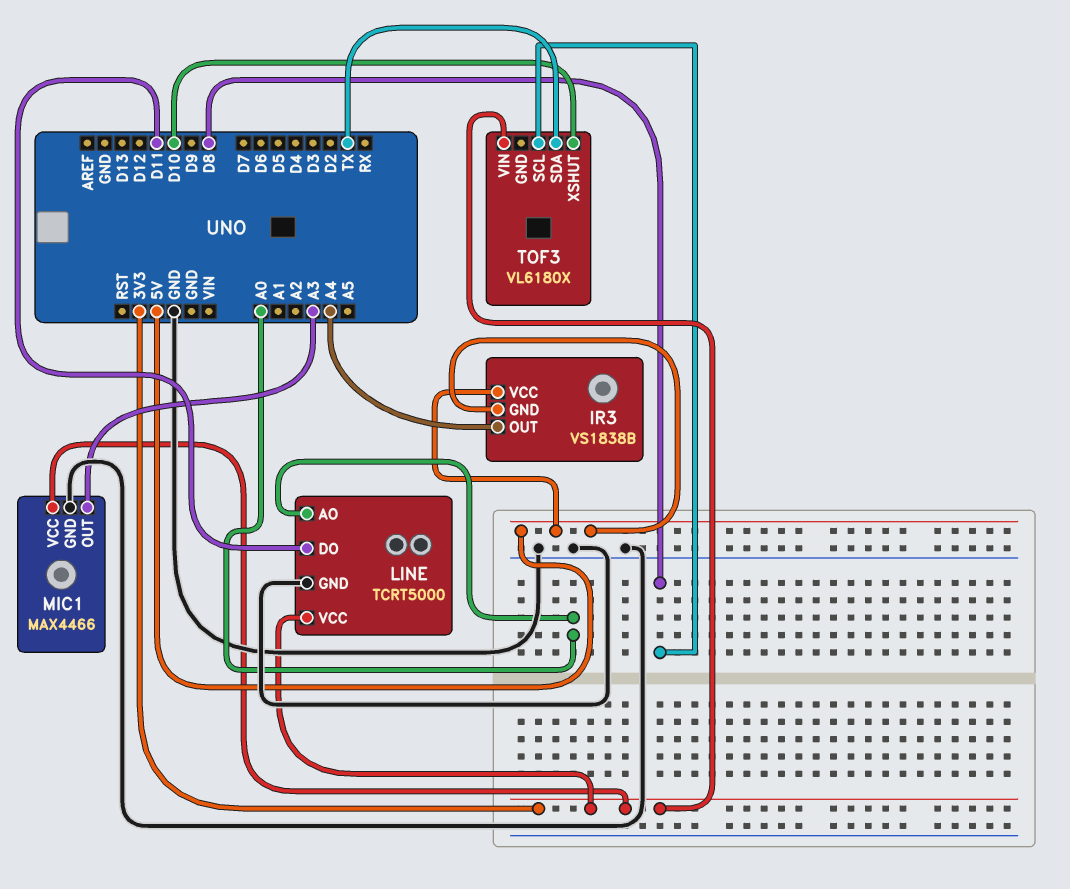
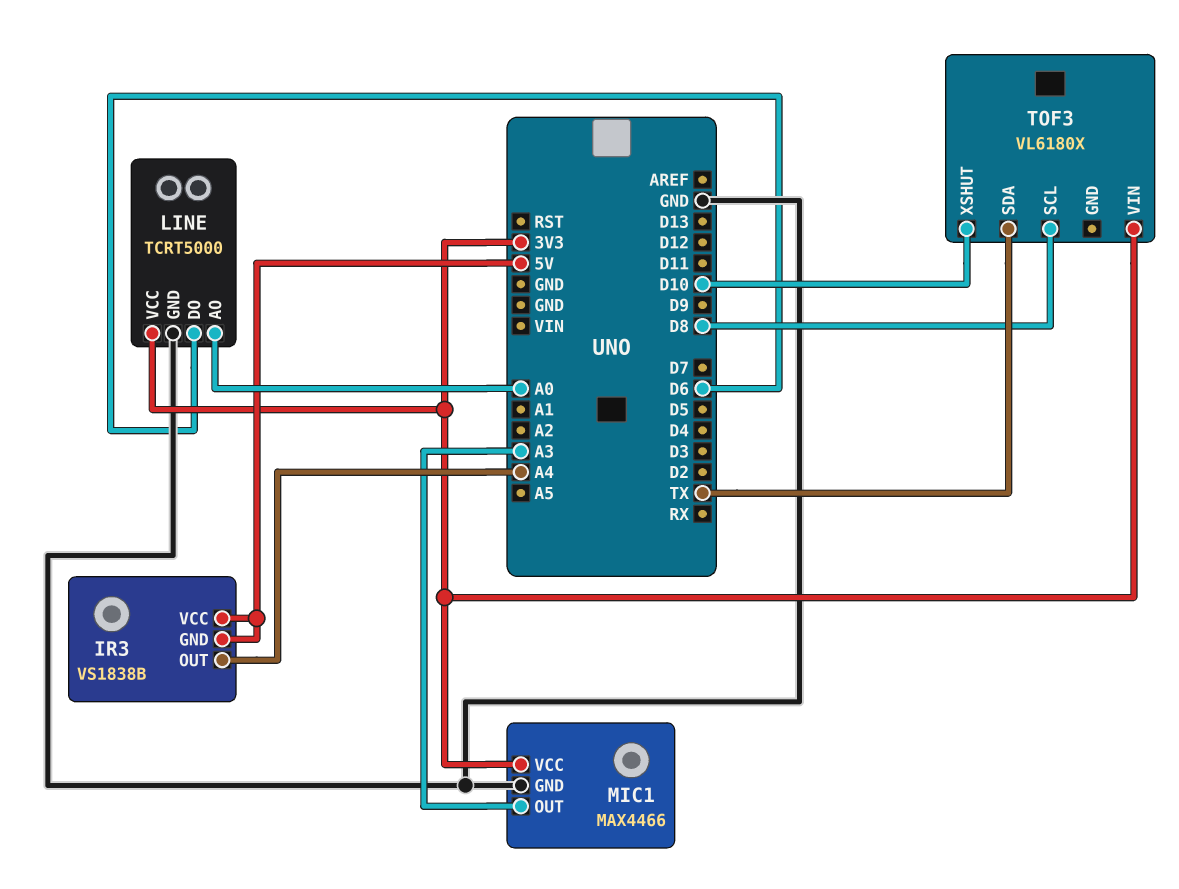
LINE pin DO: D11 -> D6

